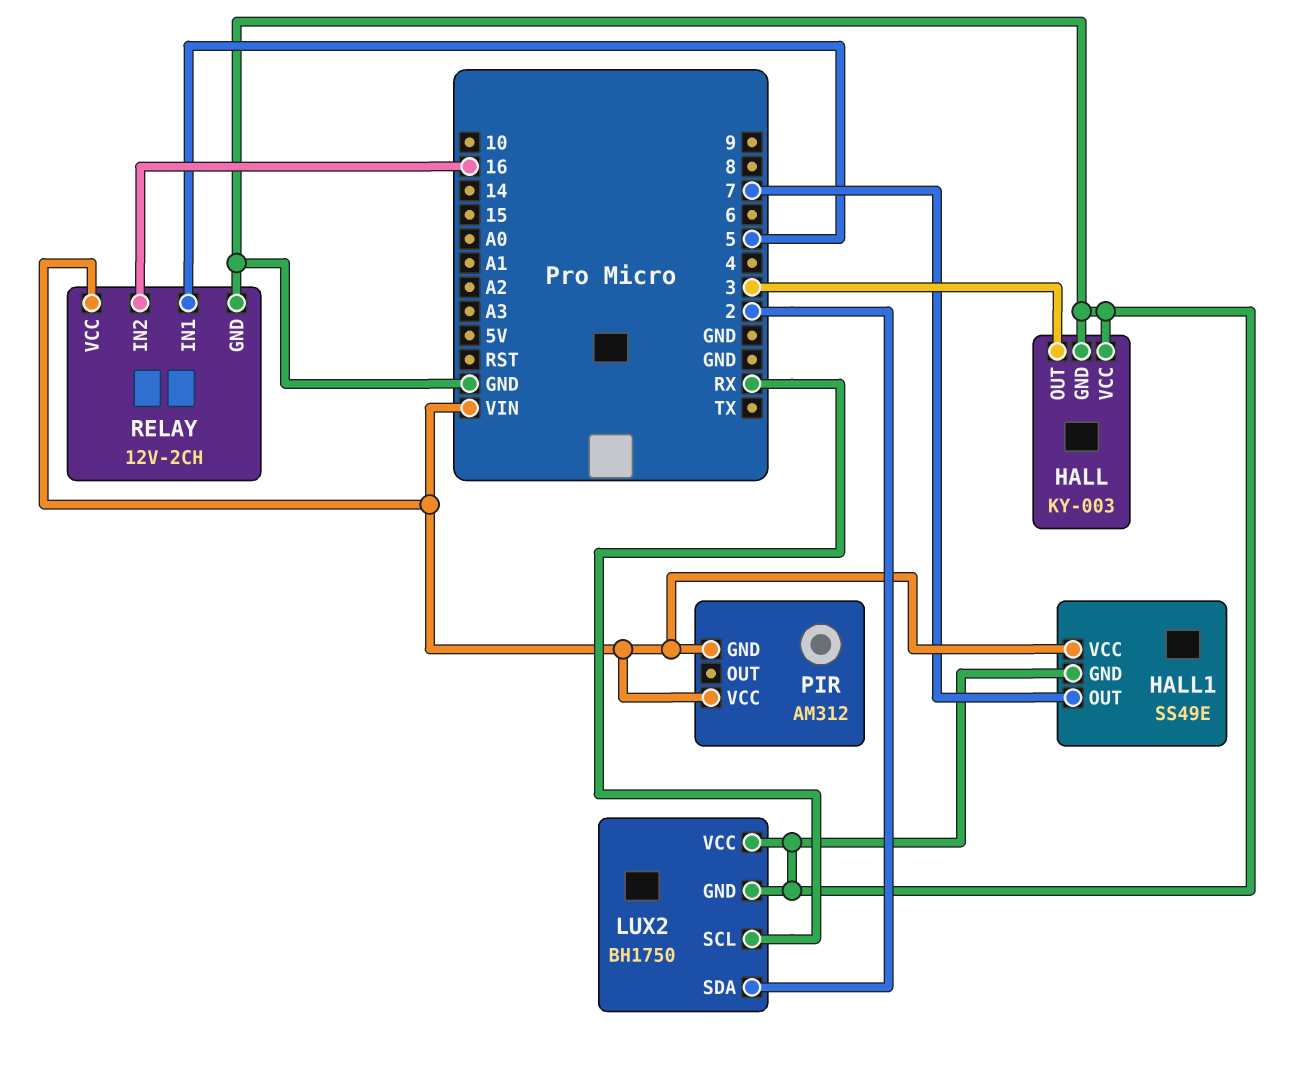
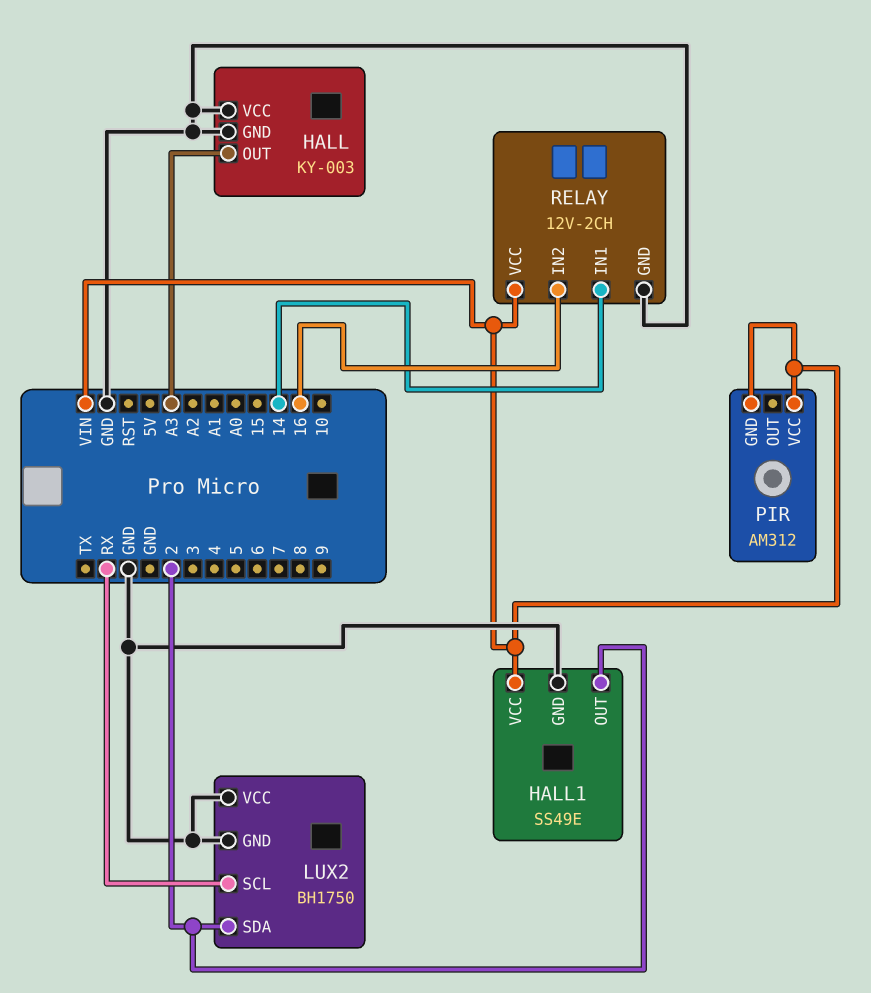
HALL pin OUT: 3 -> A3
HALL1 pin OUT: 7 -> 2
RELAY pin IN1: 5 -> 14

